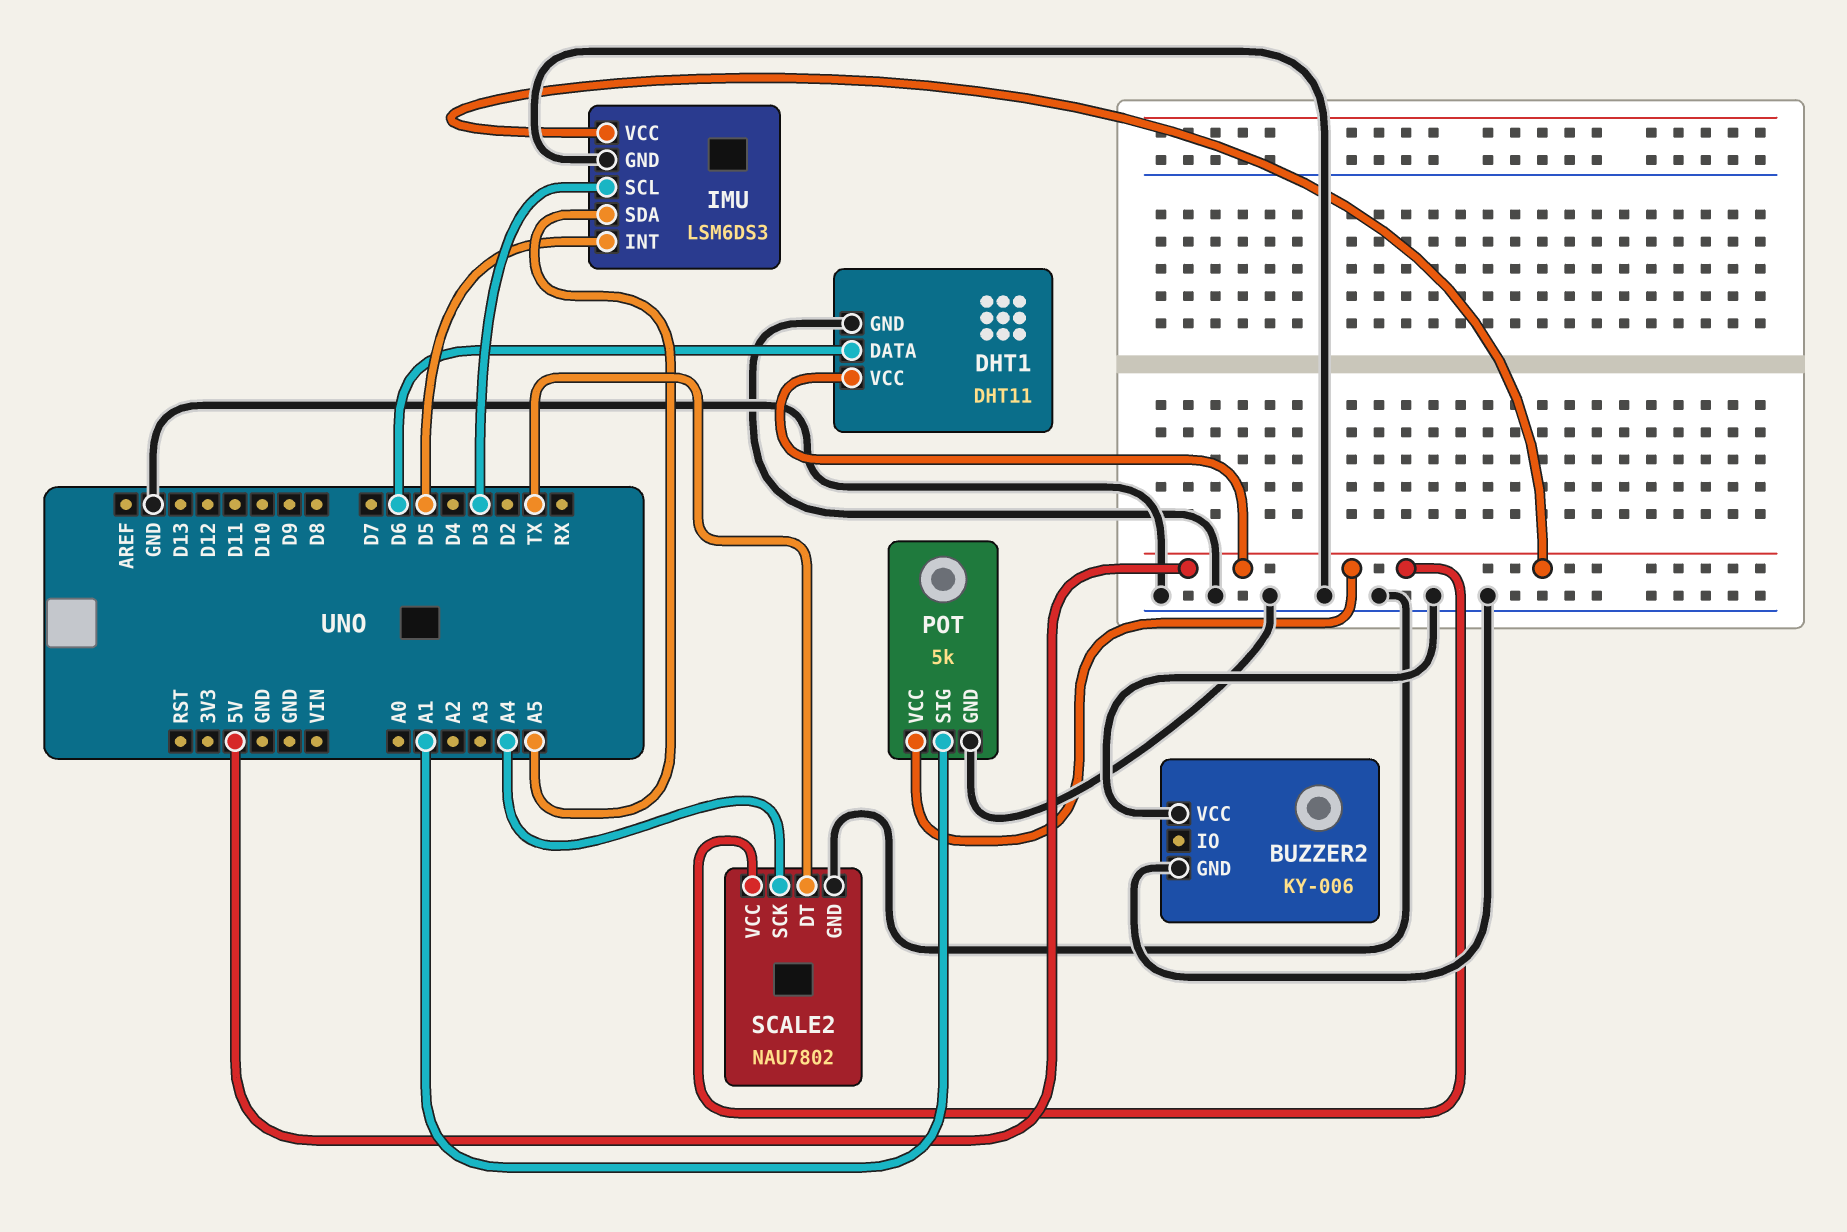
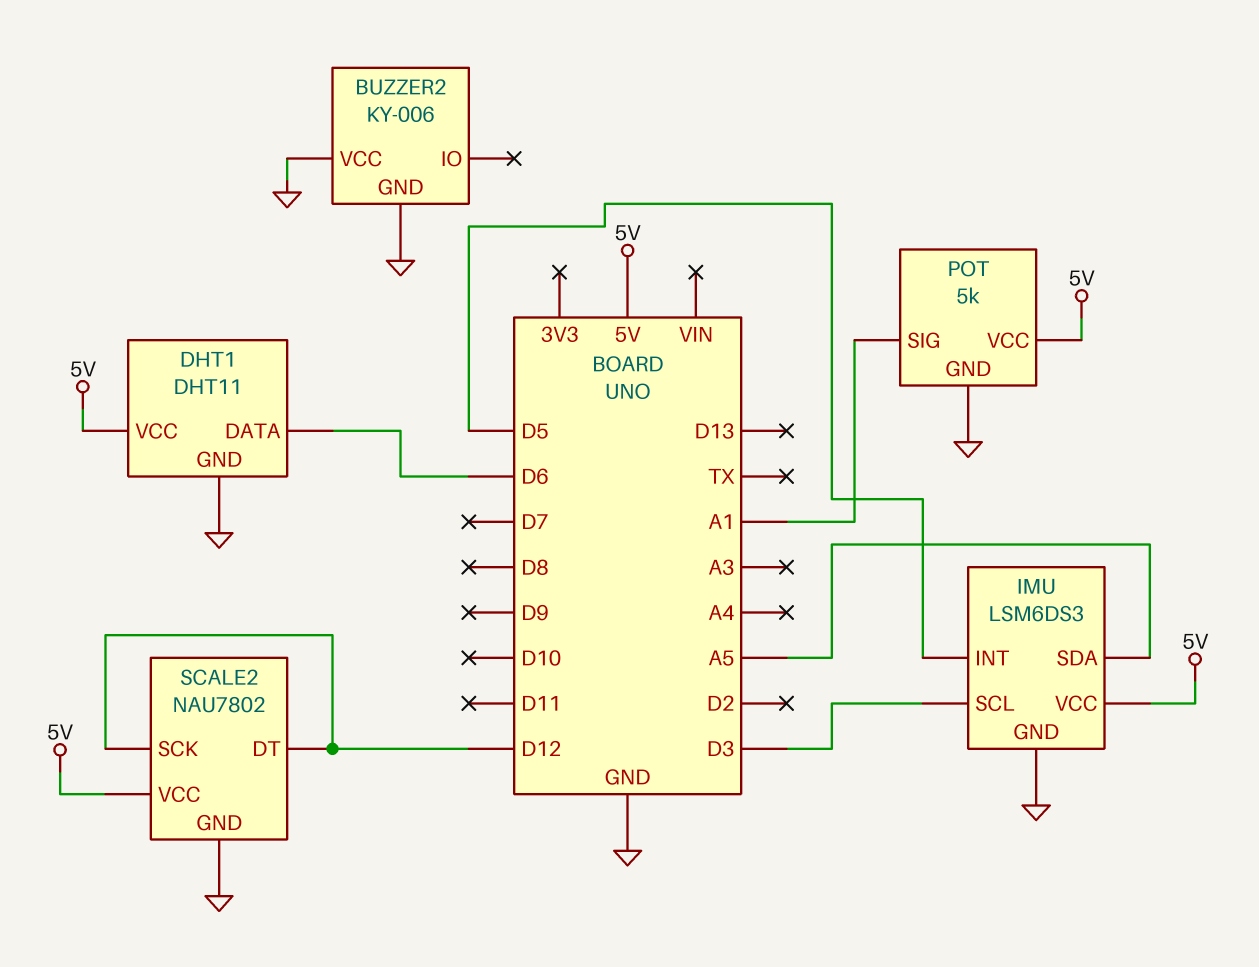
SCALE2 pin DT: TX -> D12
SCALE2 pin SCK: A4 -> D12

